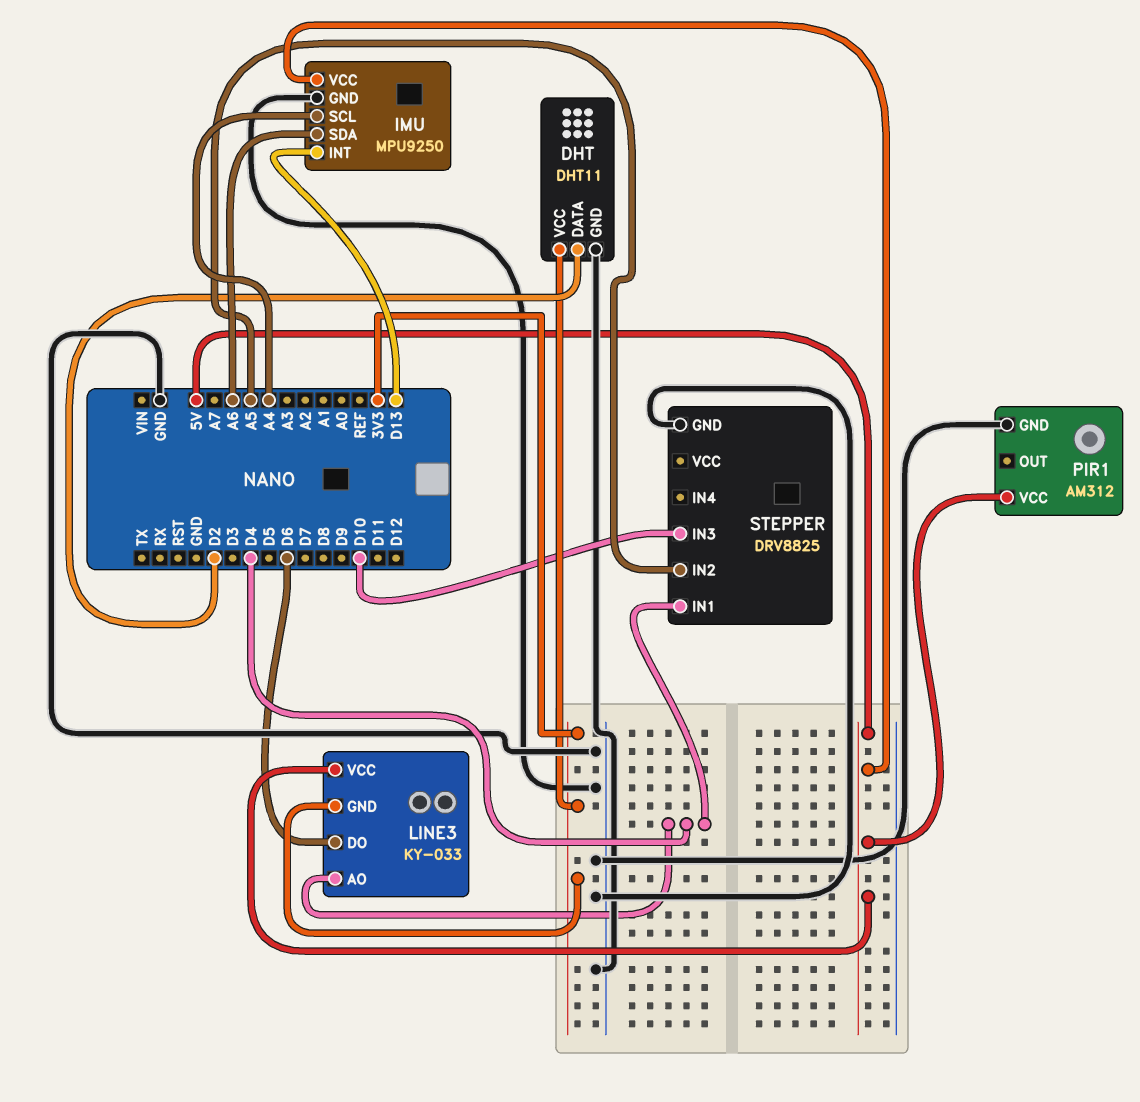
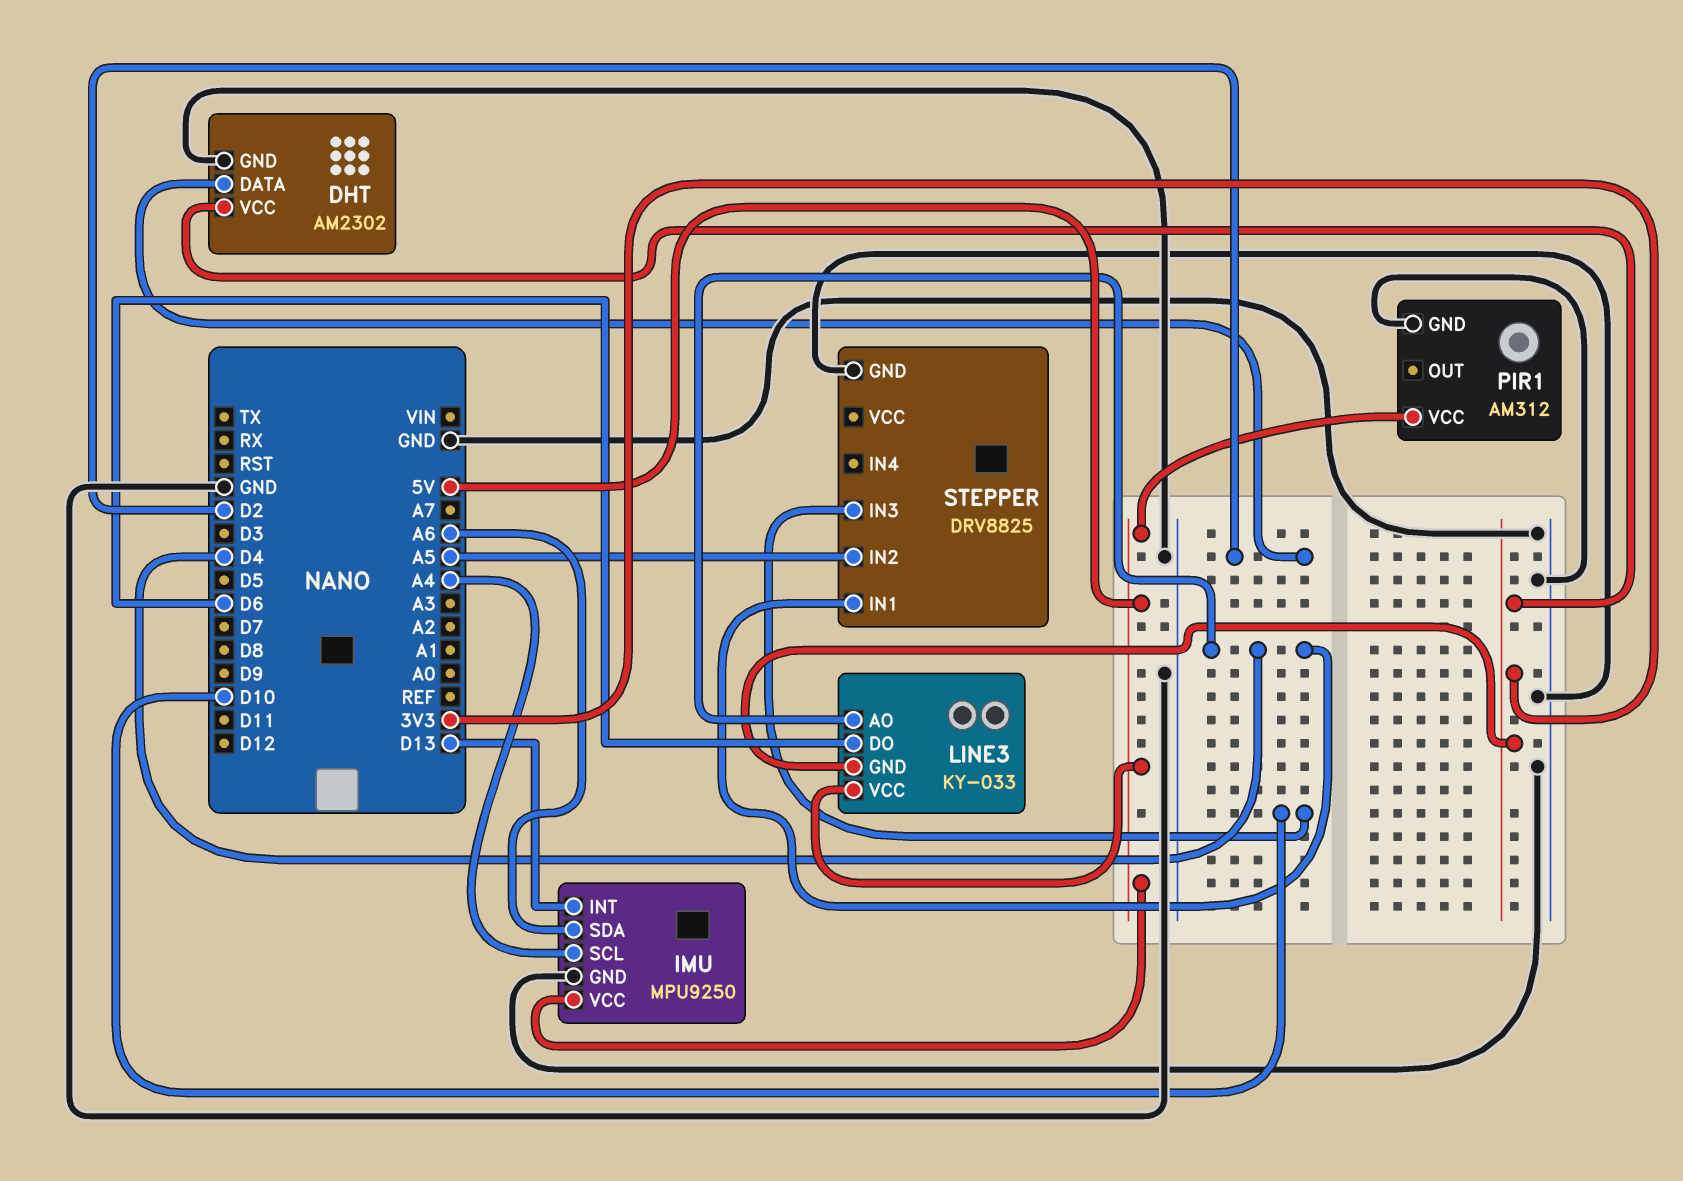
DHT: DHT11 -> AM2302

